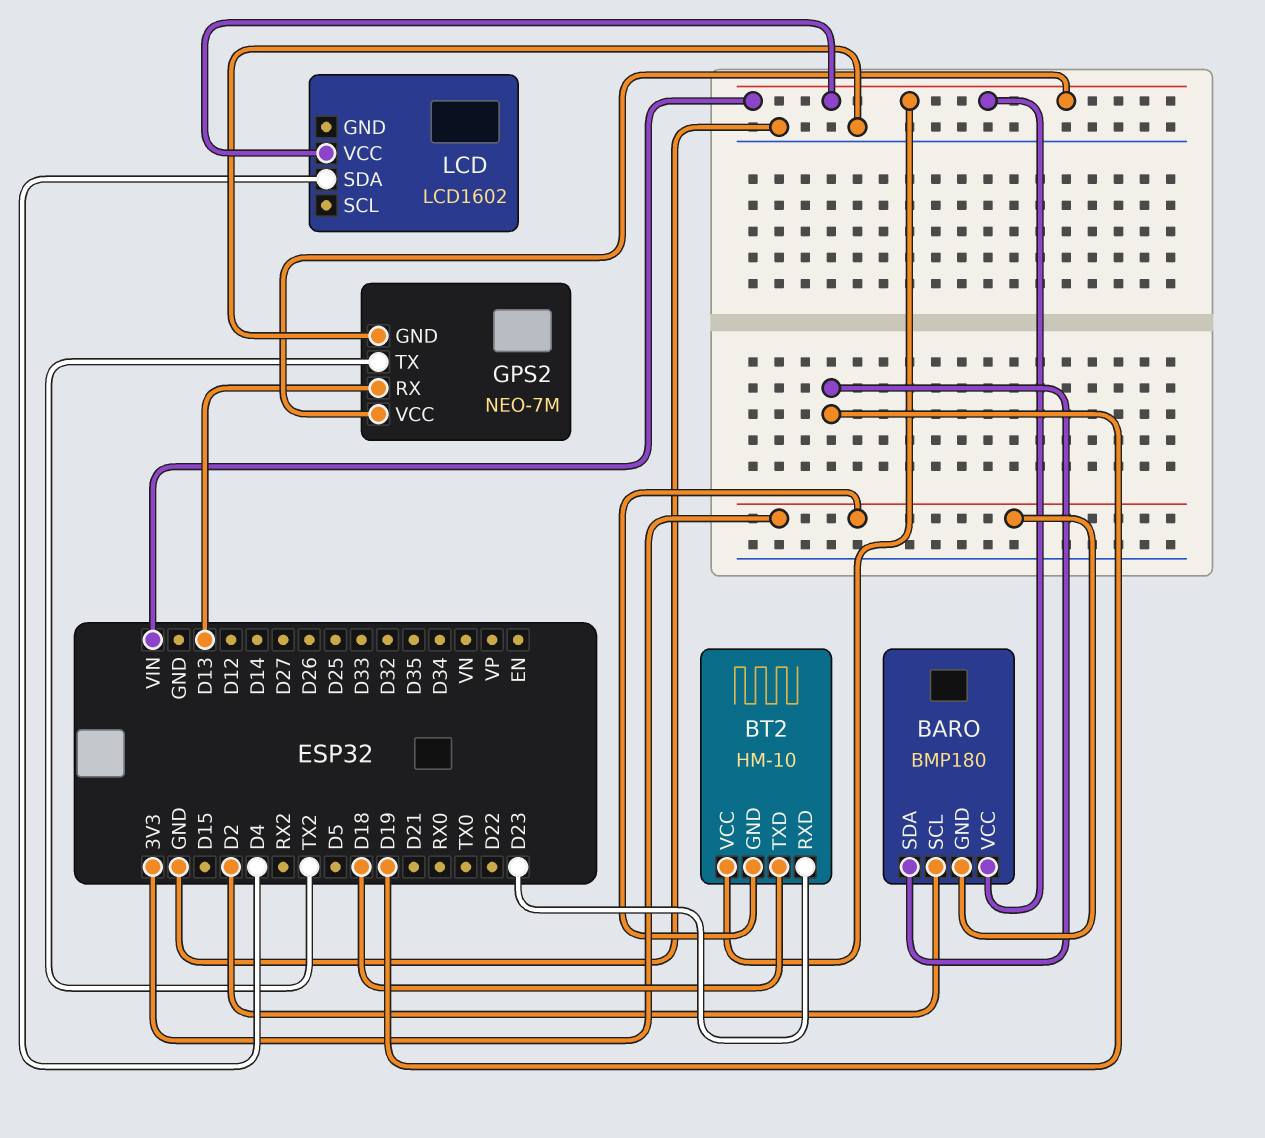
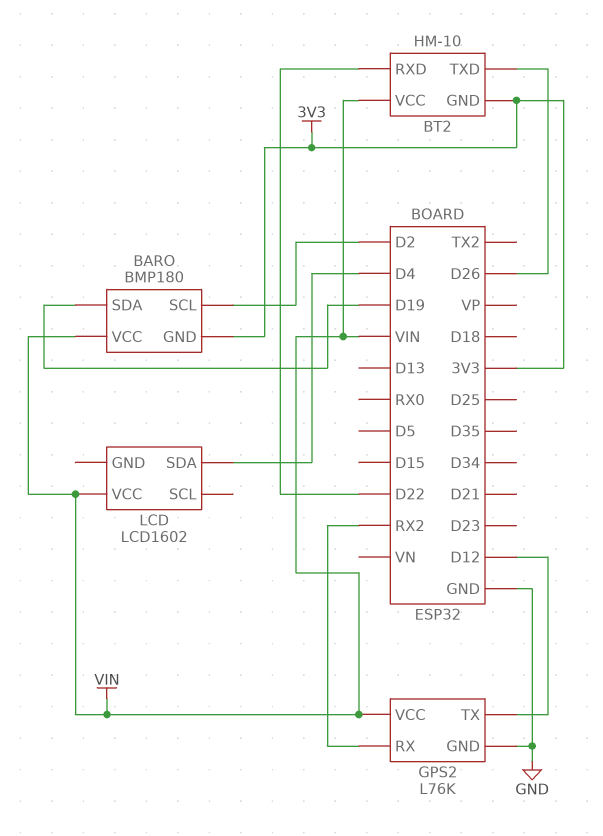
BT2 pin RXD: D23 -> D22
BT2 pin TXD: D18 -> D26
GPS2: NEO-7M -> L76K
GPS2 pin RX: D13 -> RX2
GPS2 pin TX: TX2 -> D12

